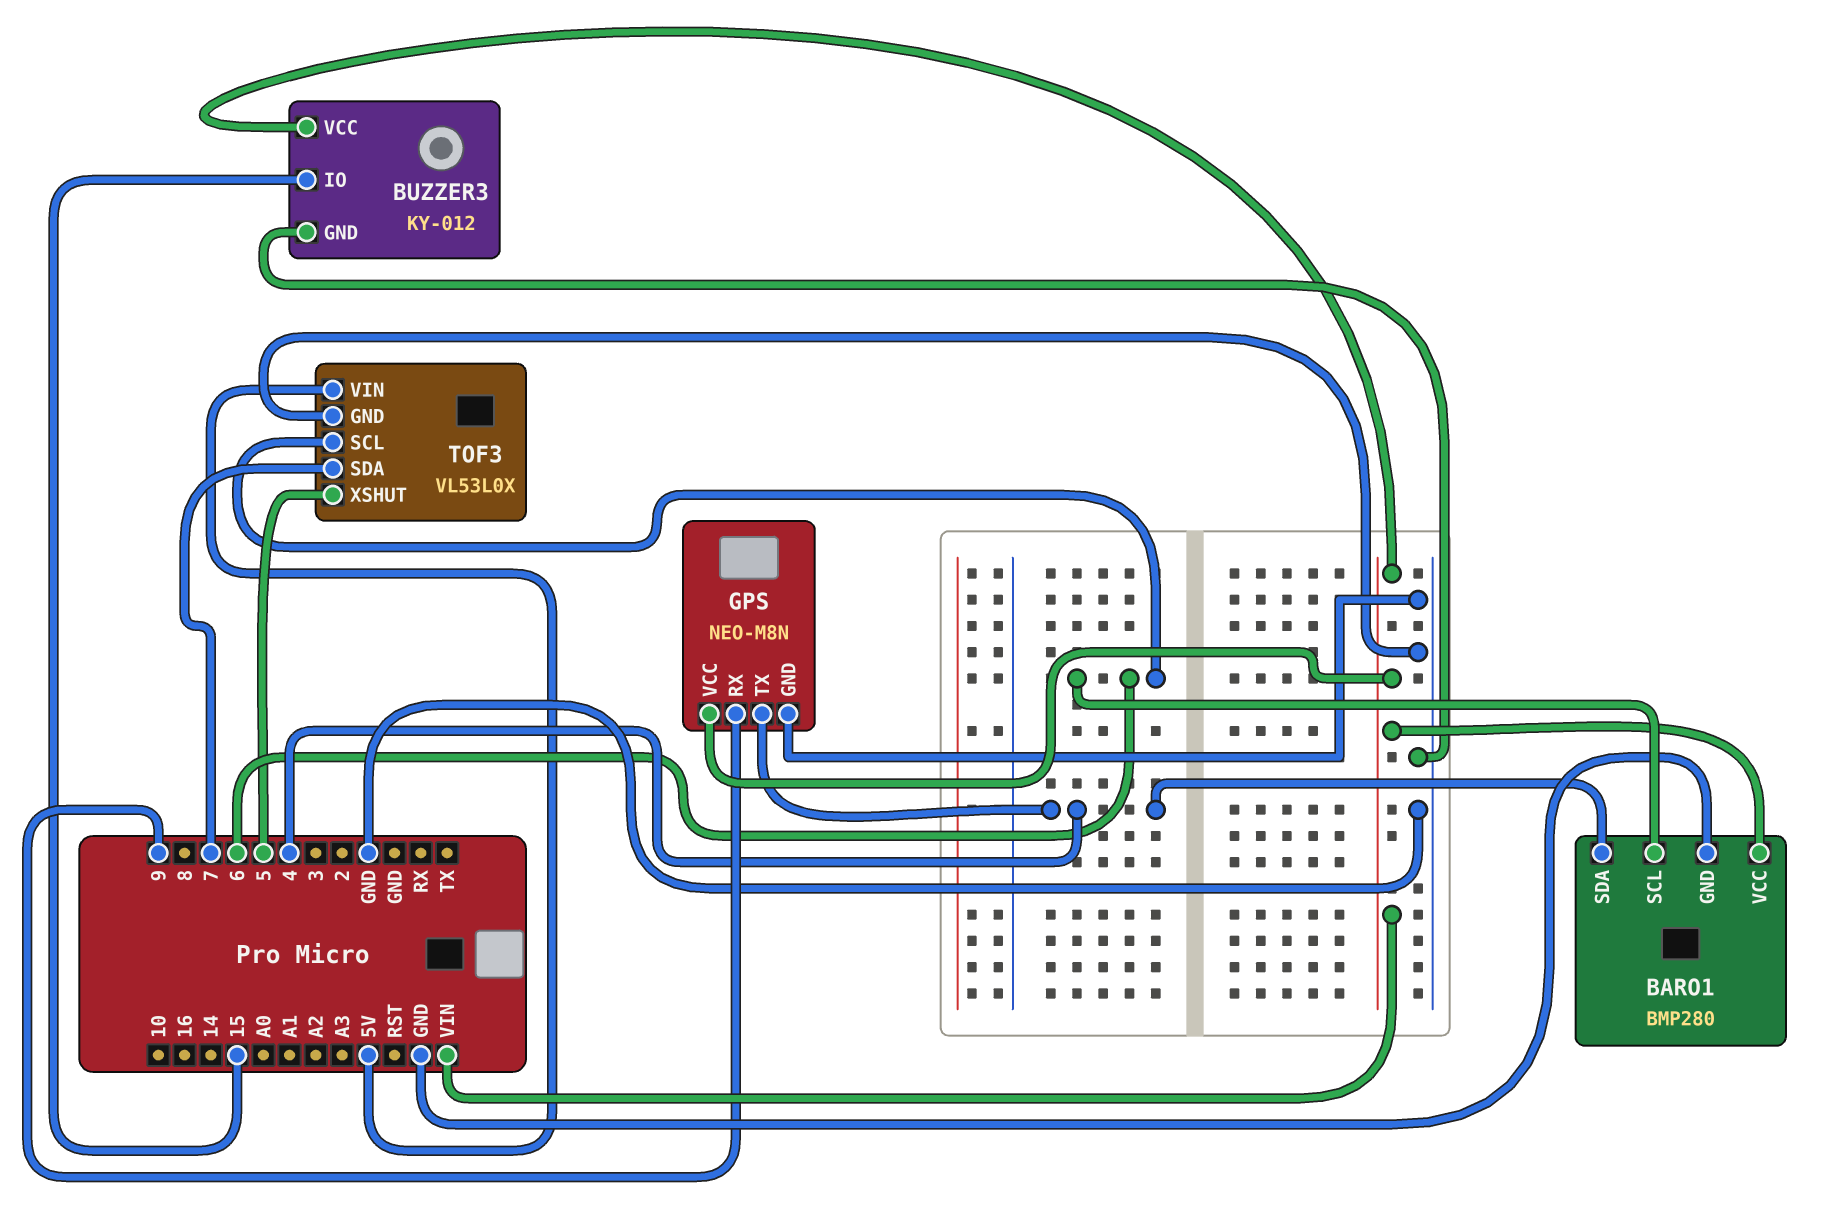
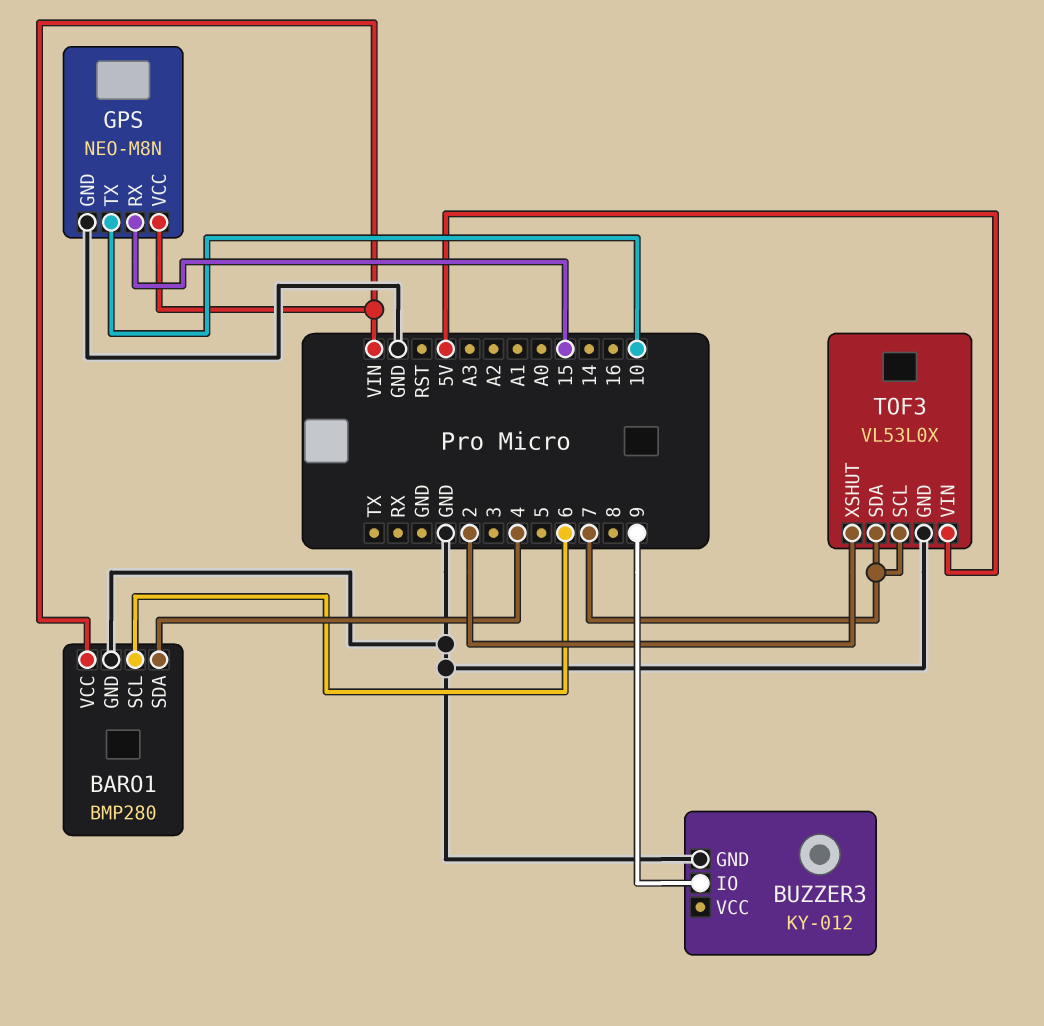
BUZZER3 pin IO: 15 -> 9
BUZZER3 pin VCC: VIN -> none
GPS pin RX: 9 -> 15
GPS pin TX: 4 -> 10
TOF3 pin SCL: 6 -> 7
TOF3 pin XSHUT: 5 -> 2

